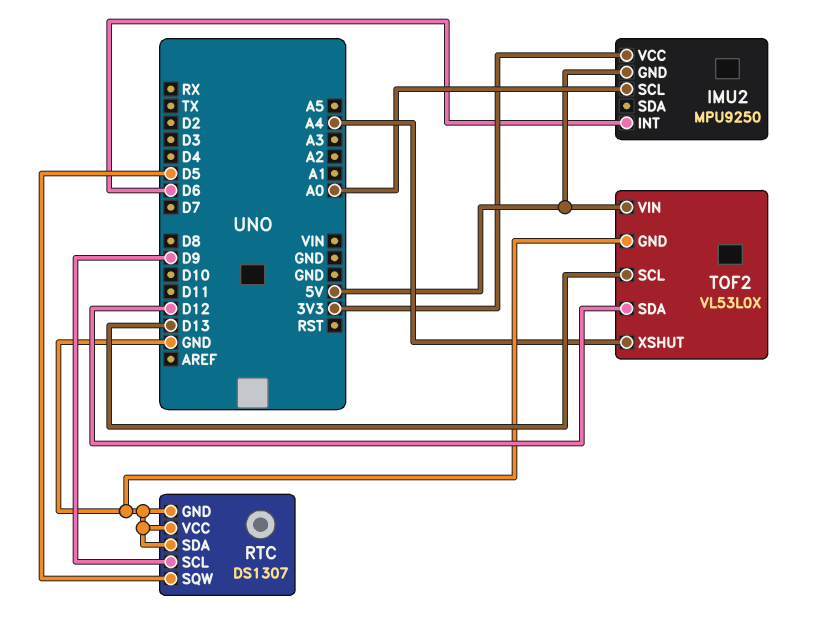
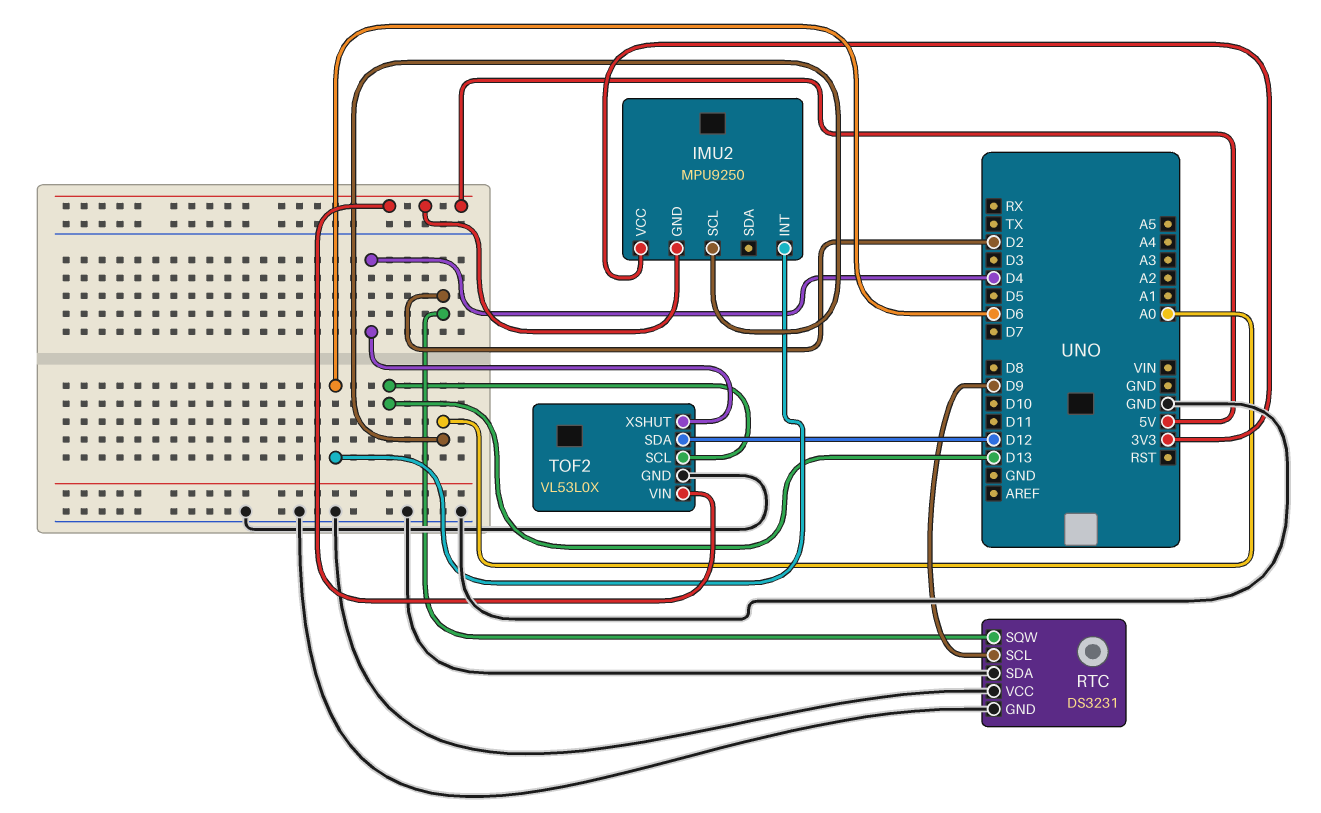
RTC: DS1307 -> DS3231
RTC pin SQW: D5 -> D2
TOF2 pin XSHUT: A4 -> D4

